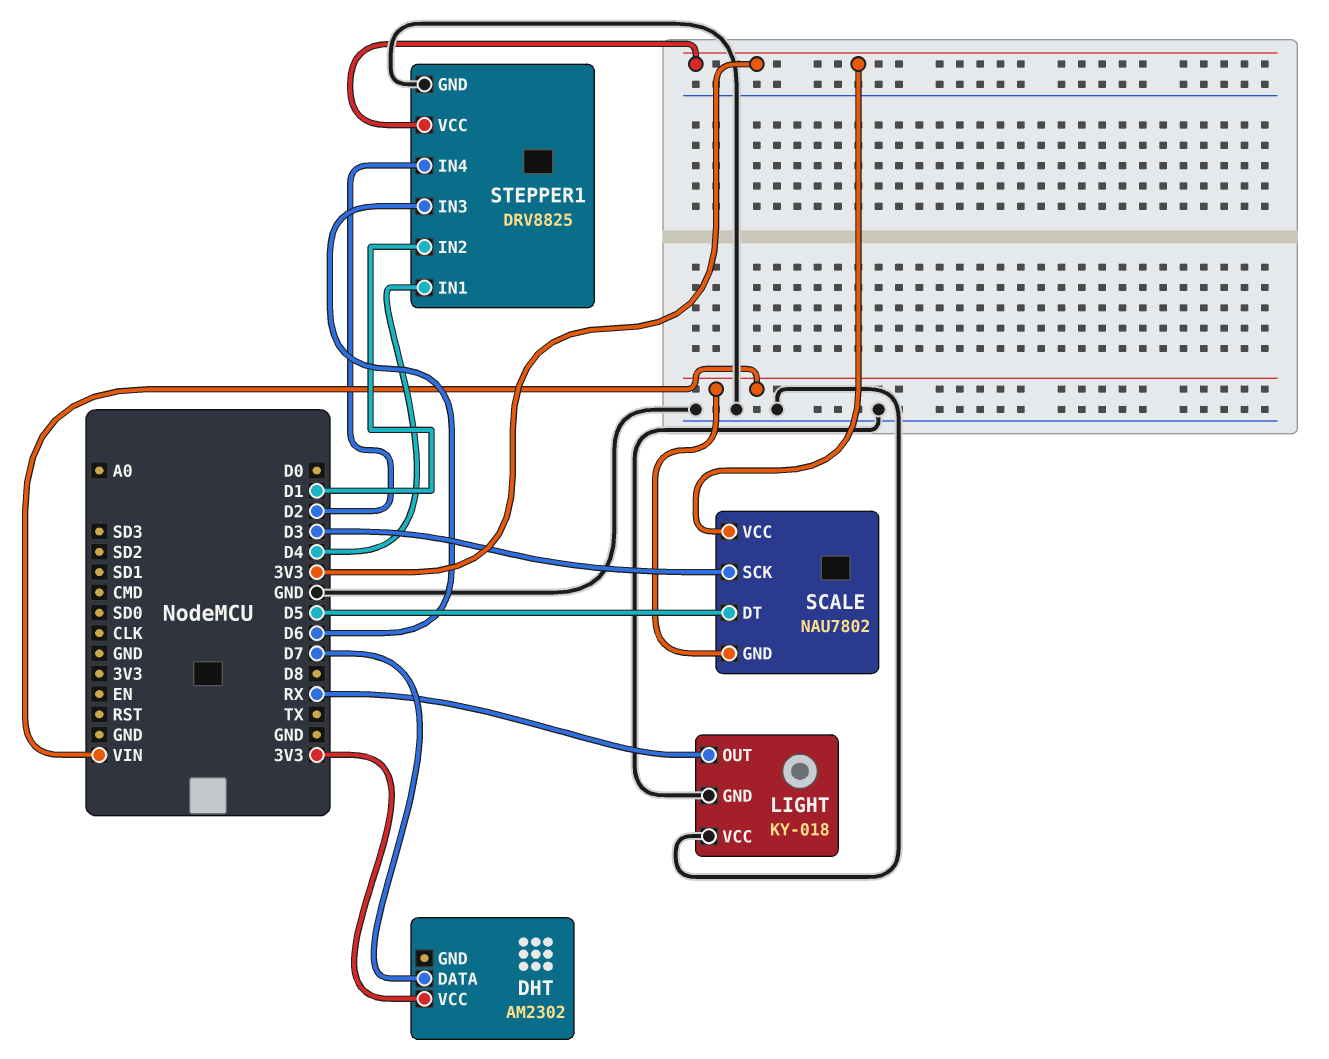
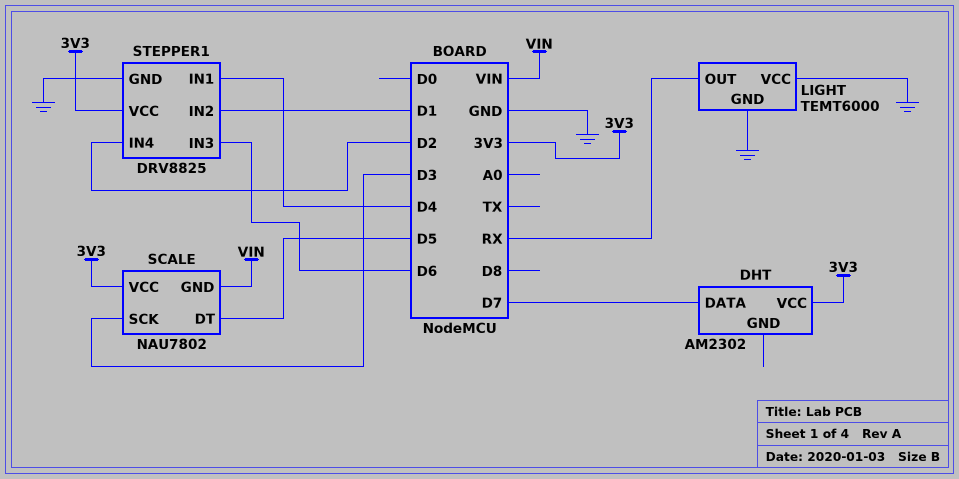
LIGHT: KY-018 -> TEMT6000

